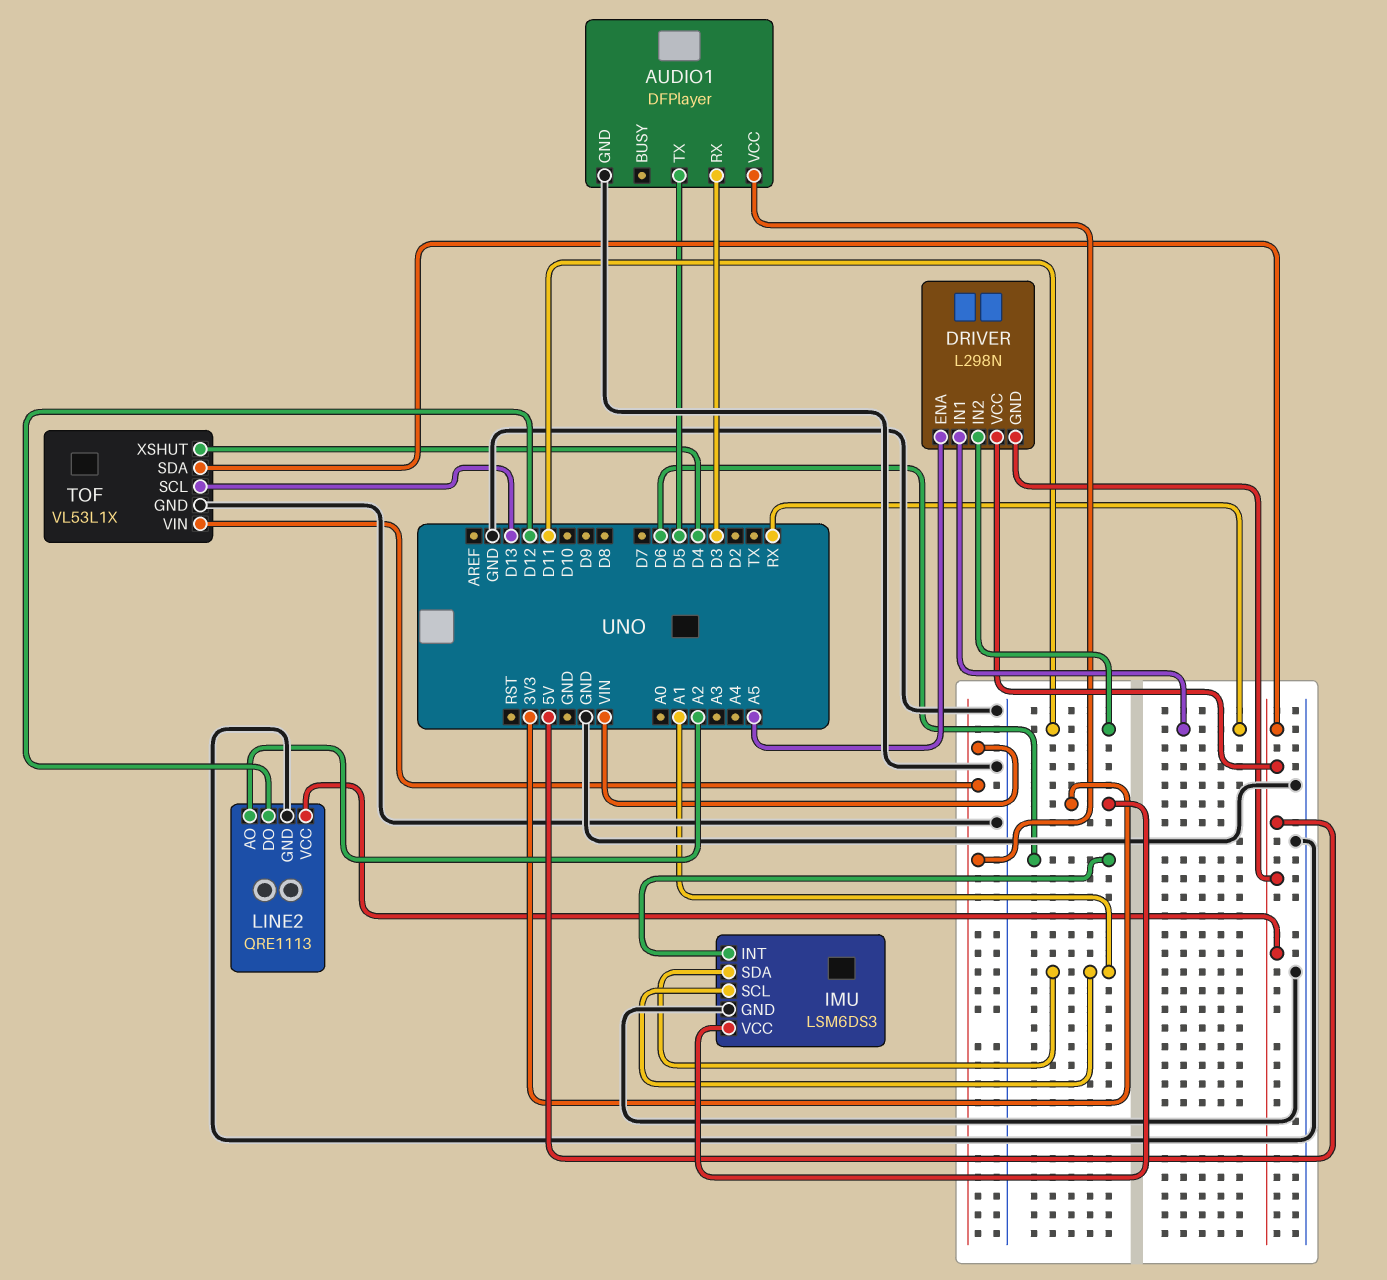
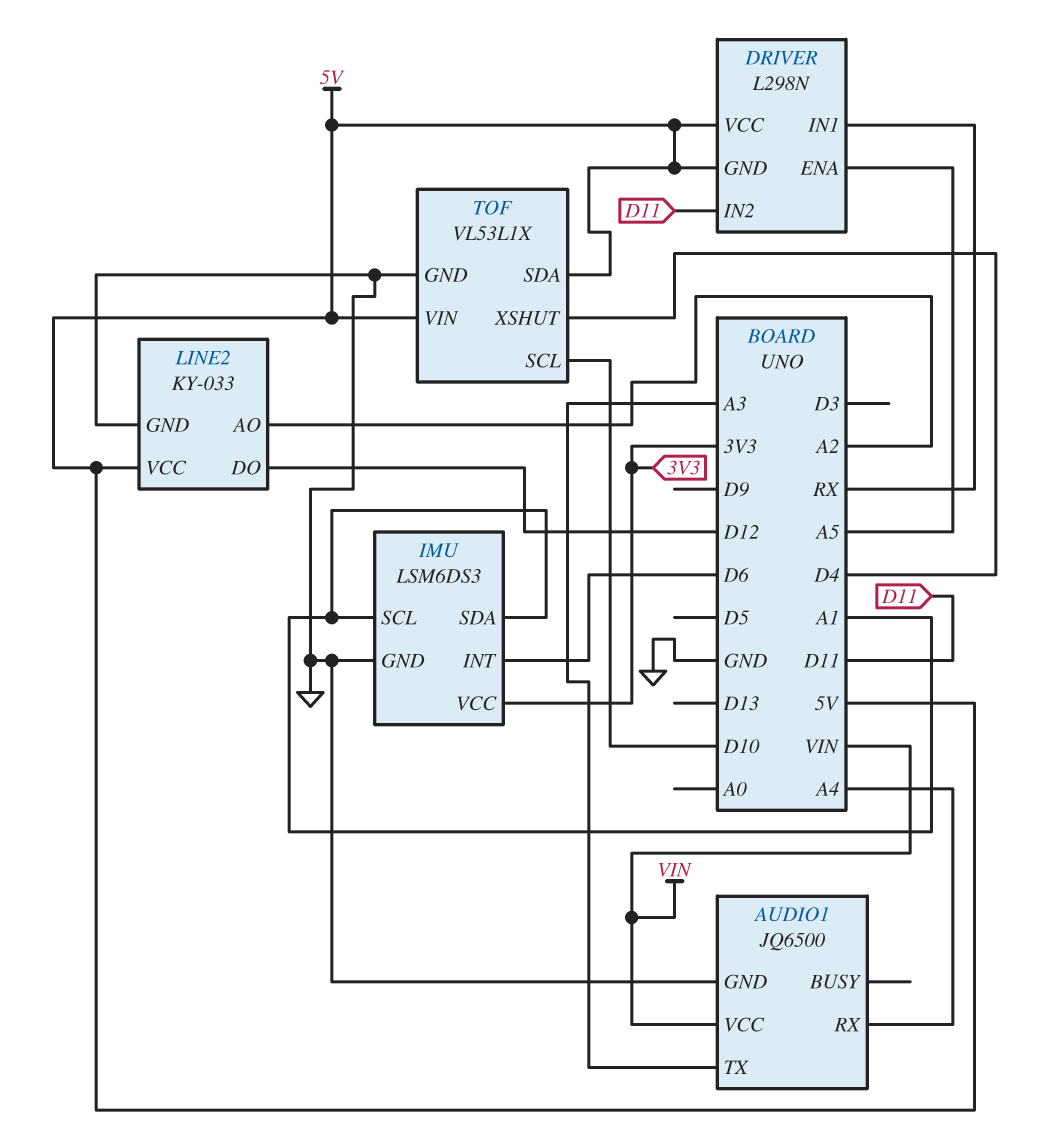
AUDIO1: DFPlayer -> JQ6500
AUDIO1 pin RX: D3 -> A4
AUDIO1 pin TX: D5 -> A3
LINE2: QRE1113 -> KY-033
TOF pin SCL: D13 -> D10
TOF pin VIN: VIN -> 5V

